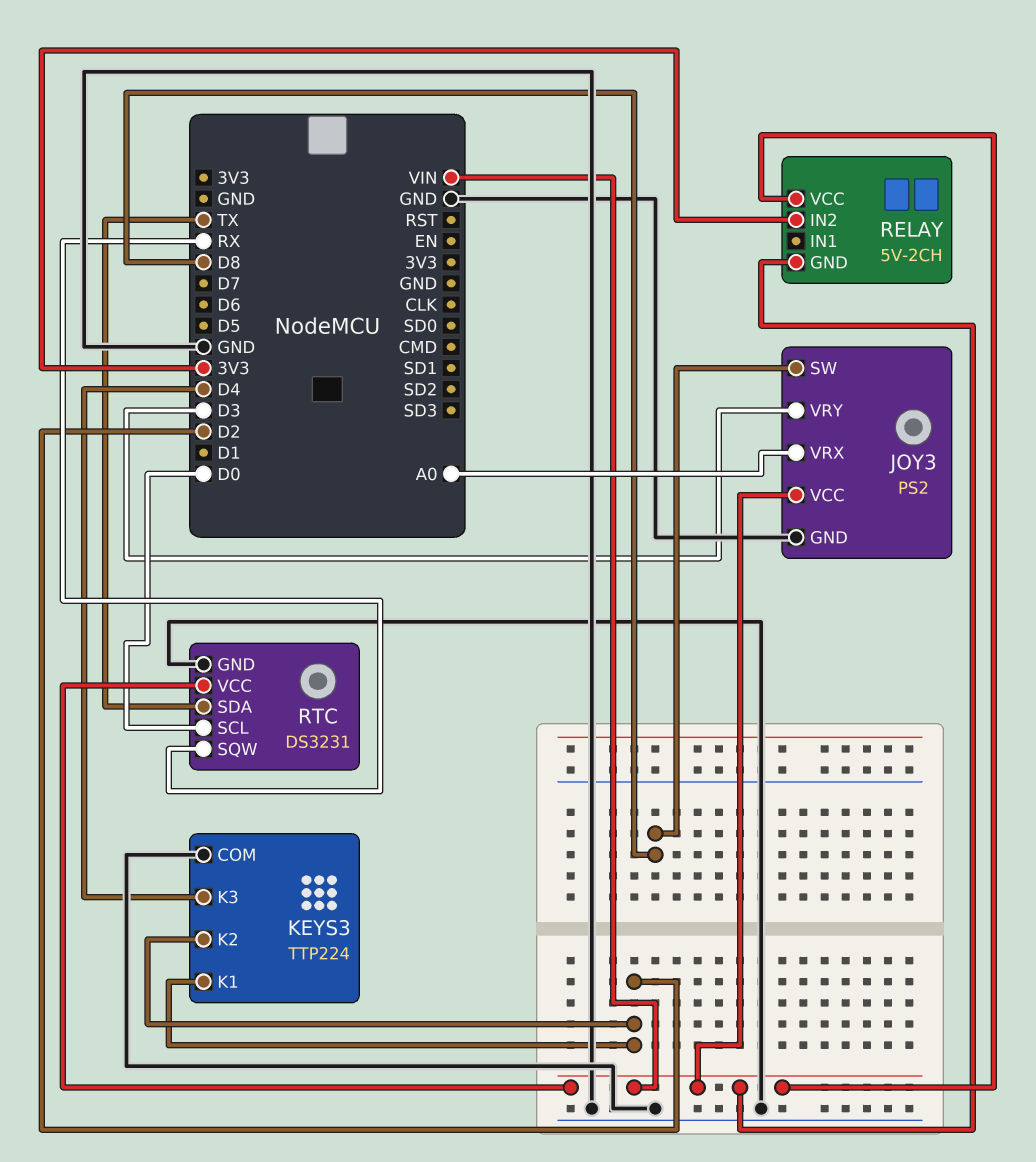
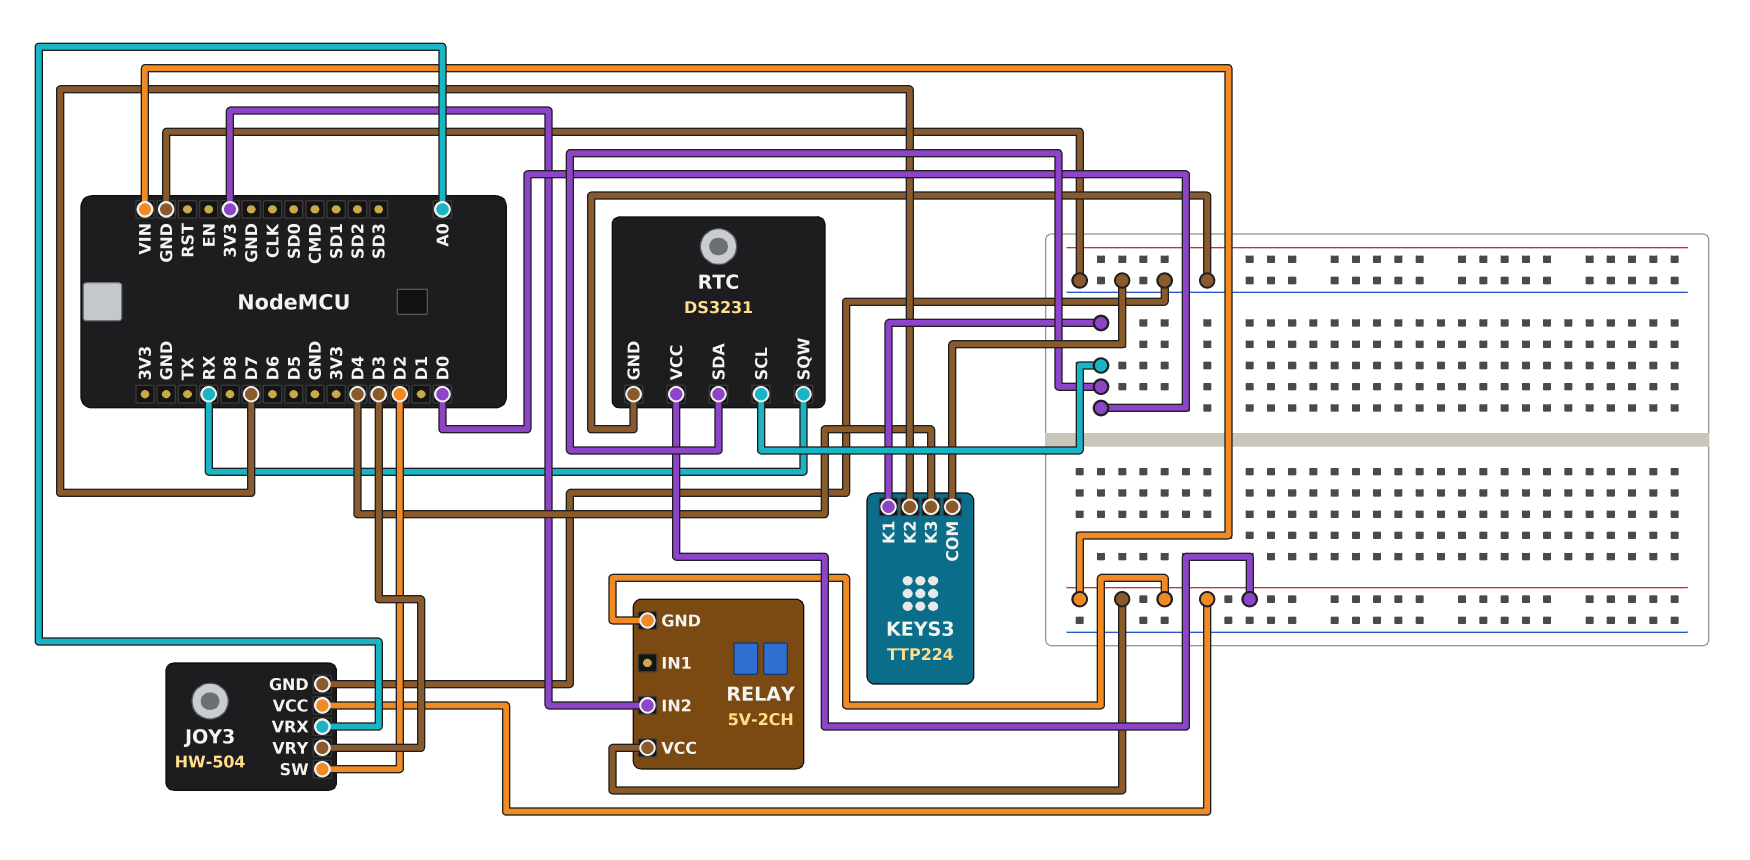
JOY3: PS2 -> HW-504
JOY3 pin SW: D8 -> D2
KEYS3 pin K1: D2 -> D0
KEYS3 pin K2: D2 -> D7
RTC pin SDA: TX -> D0

